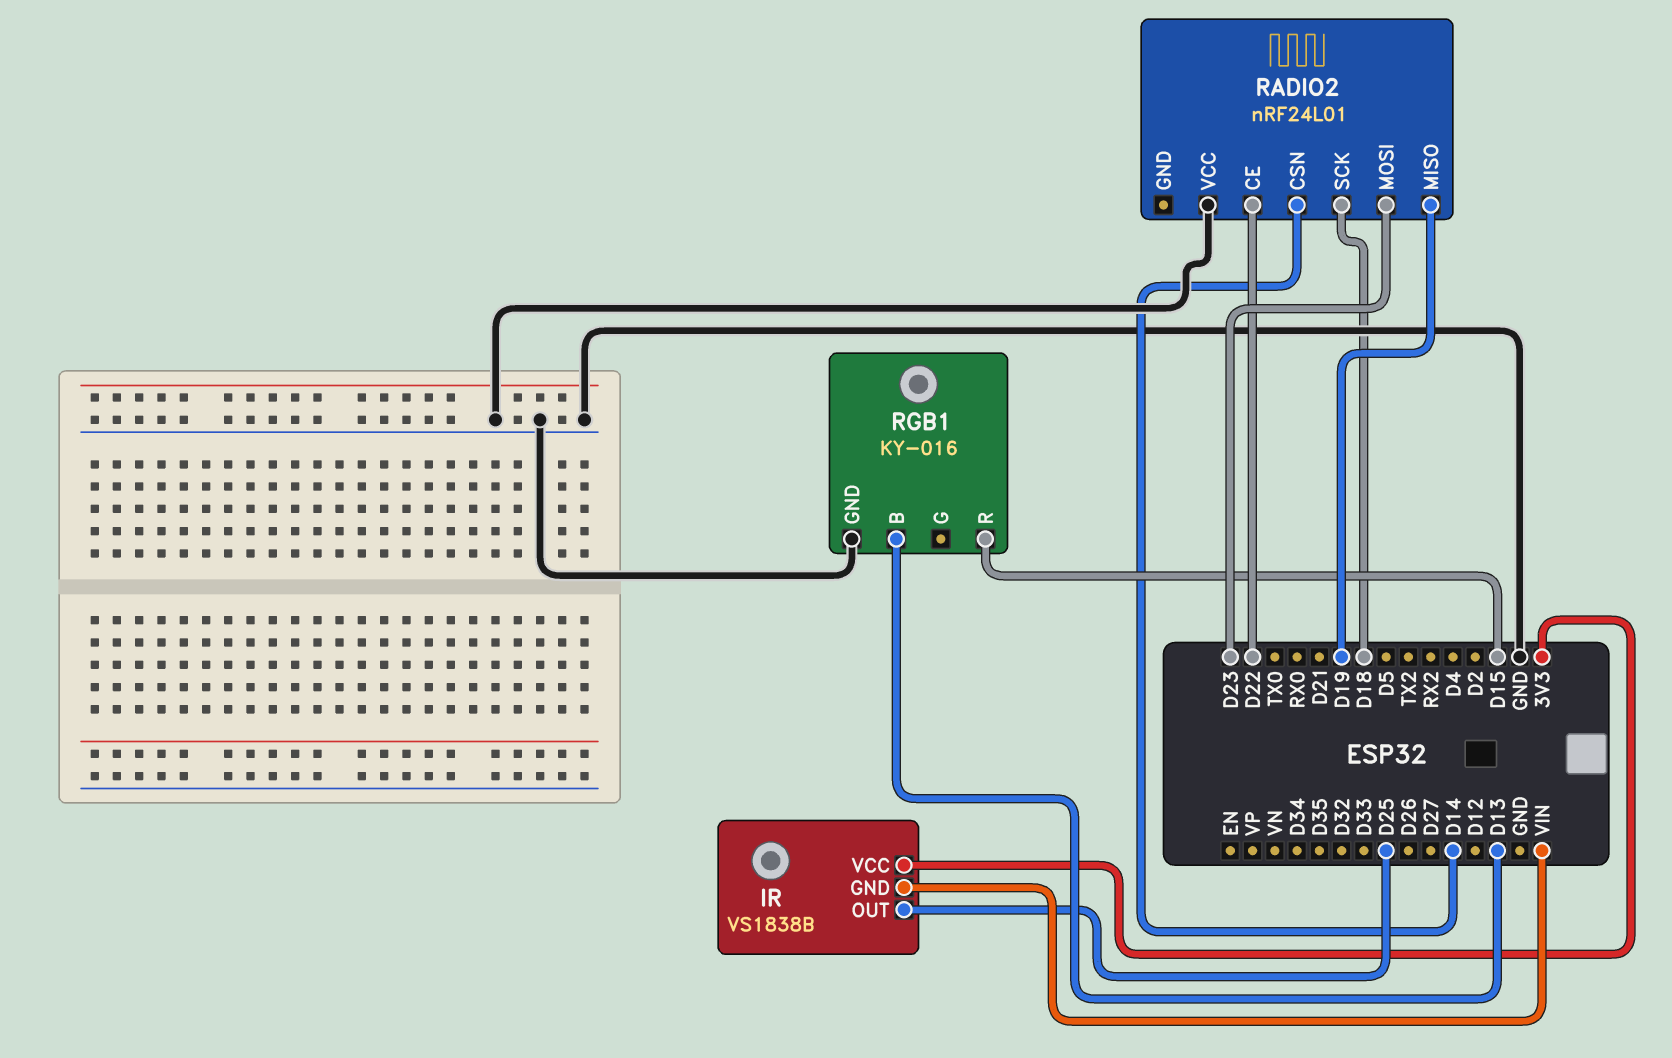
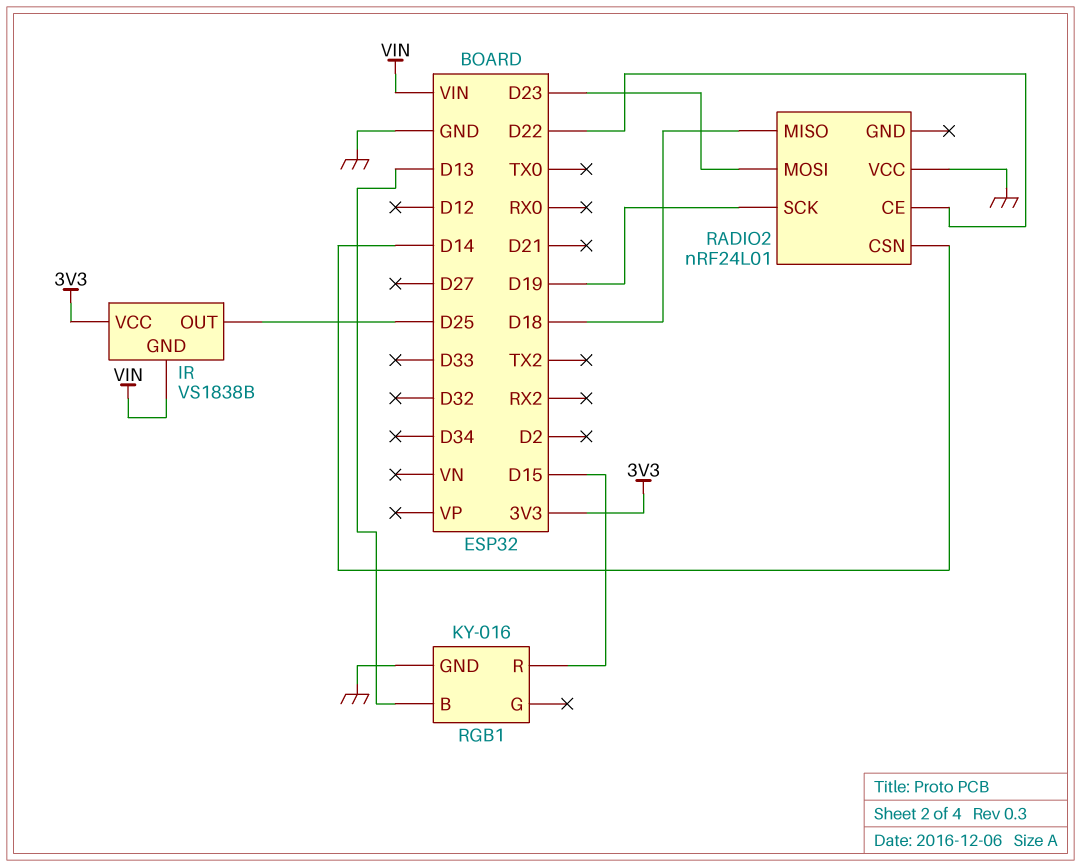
RADIO2 pin MISO: D19 -> D18
RADIO2 pin SCK: D18 -> D19

